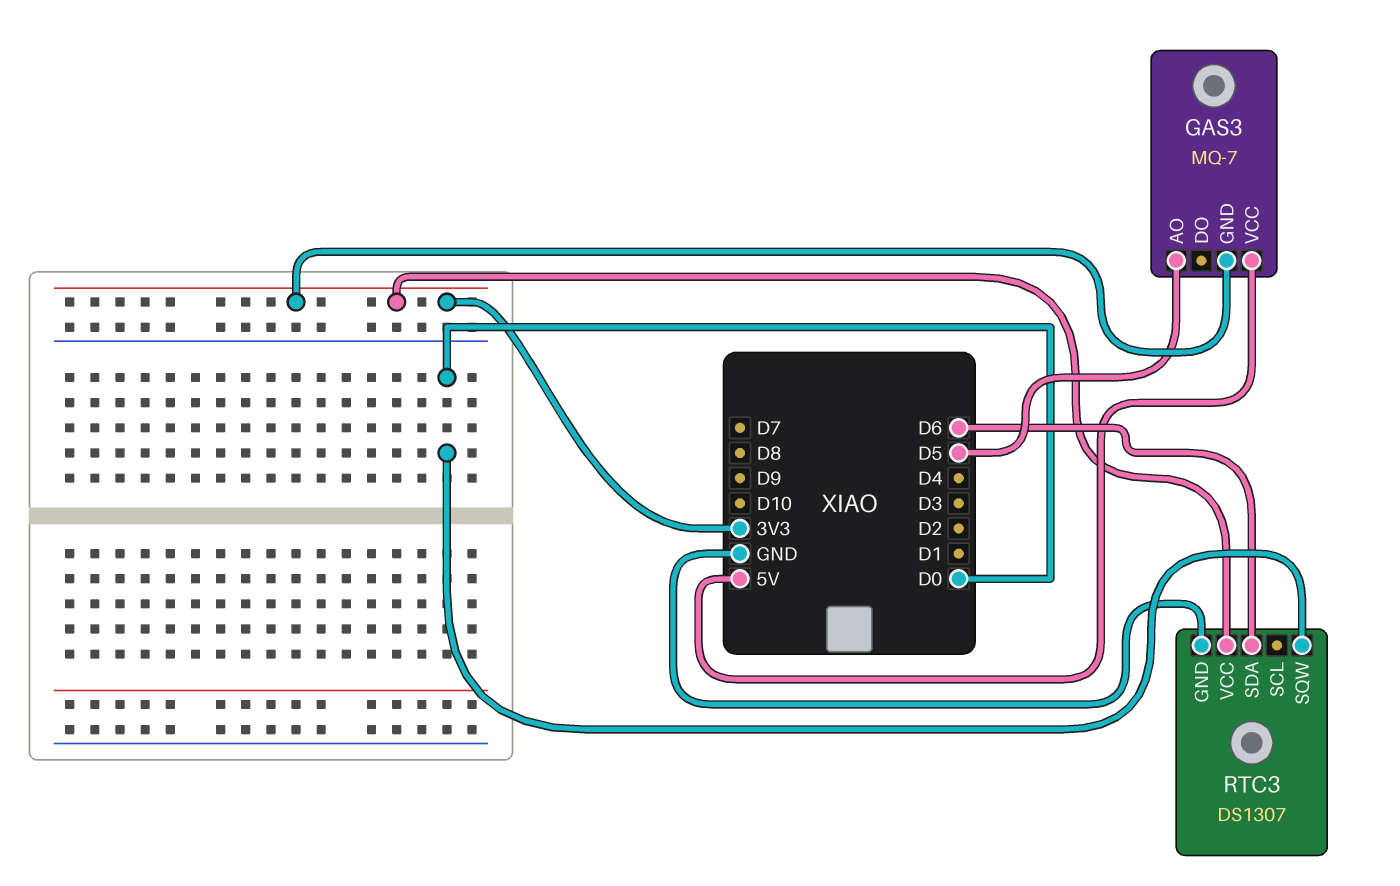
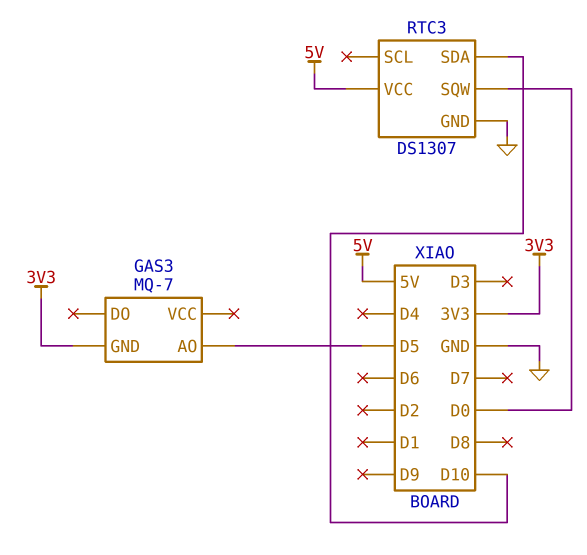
GAS3 pin VCC: 5V -> none
RTC3 pin SDA: D6 -> D10
RTC3 pin VCC: 3V3 -> 5V

